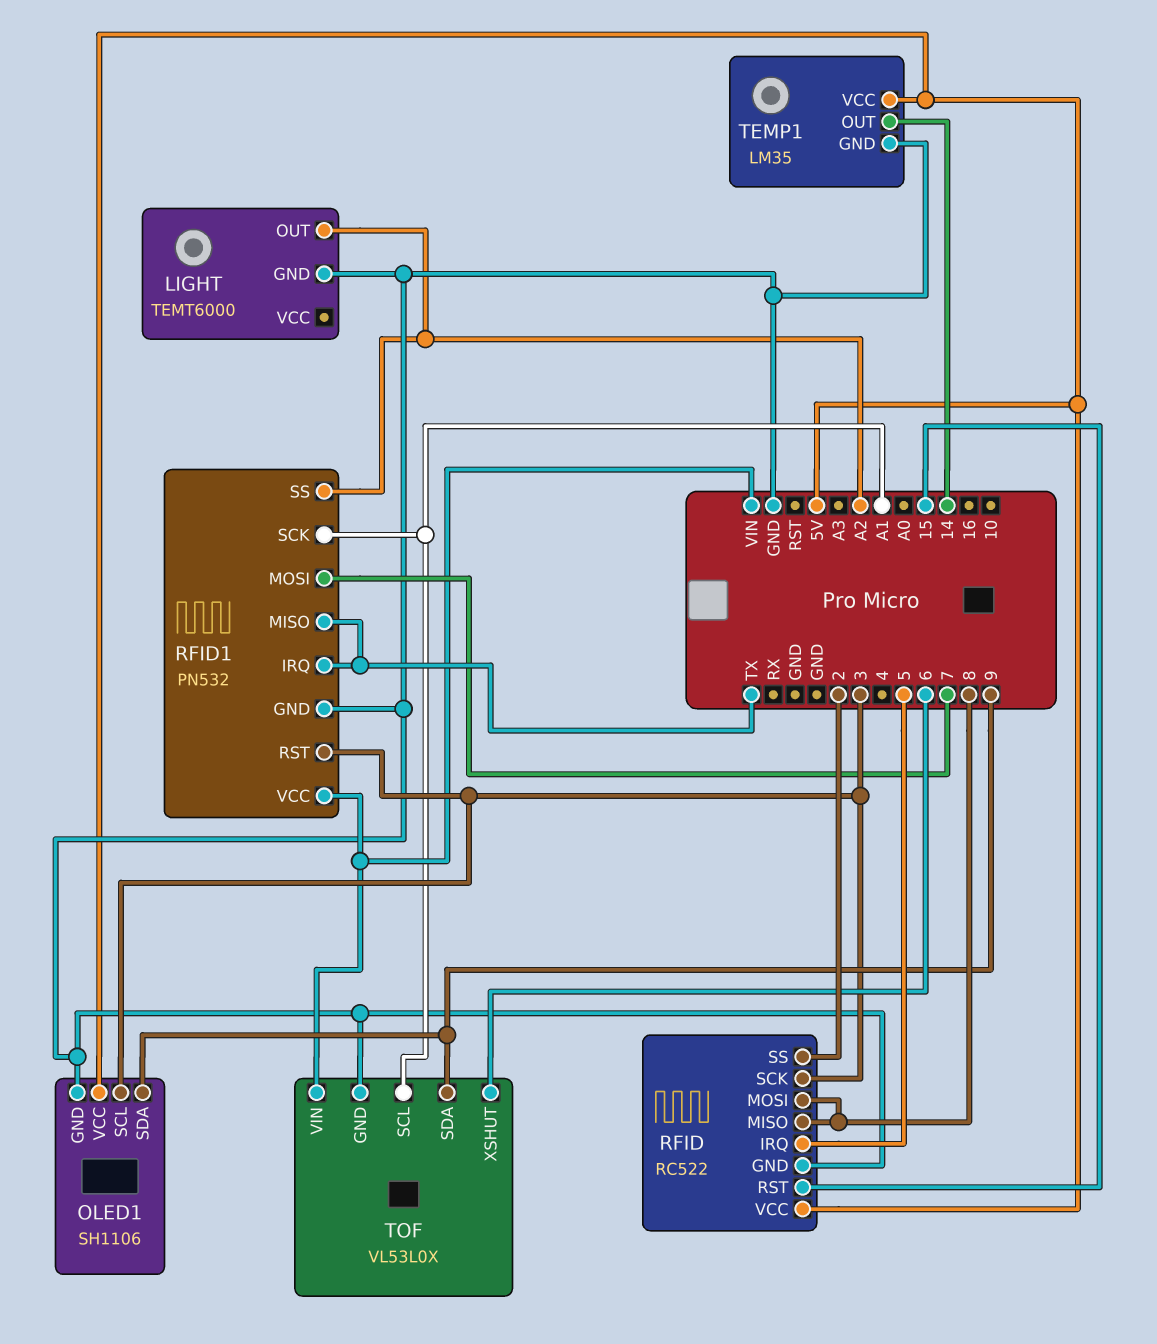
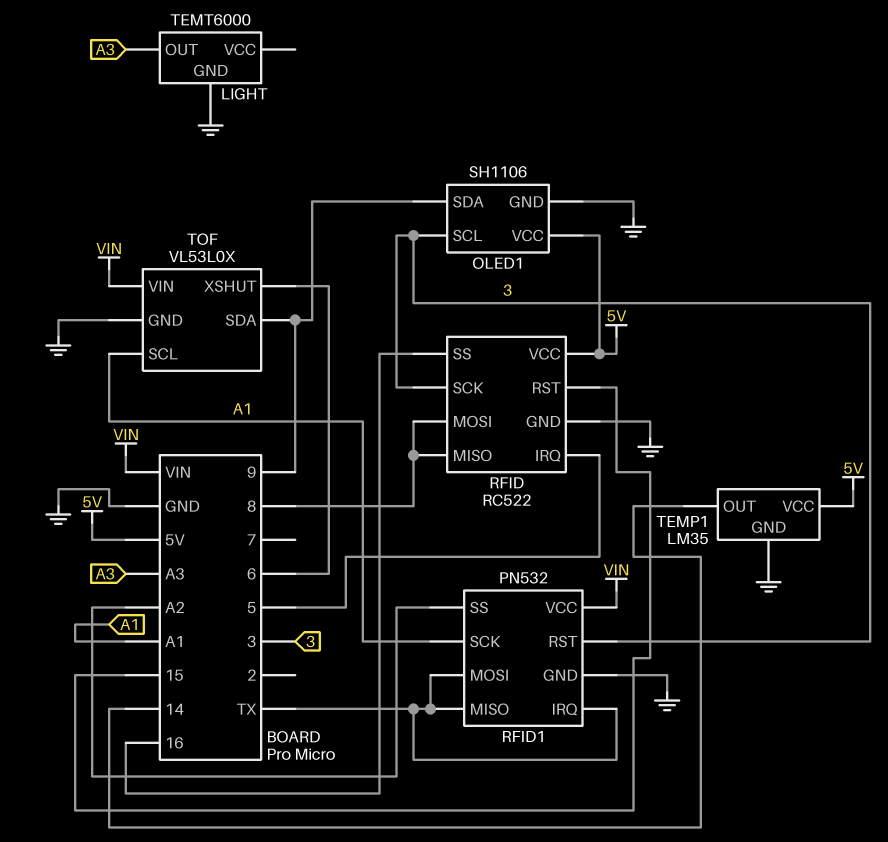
LIGHT pin OUT: A2 -> A3
RFID pin SS: 2 -> 16
RFID1 pin MOSI: 7 -> TX

